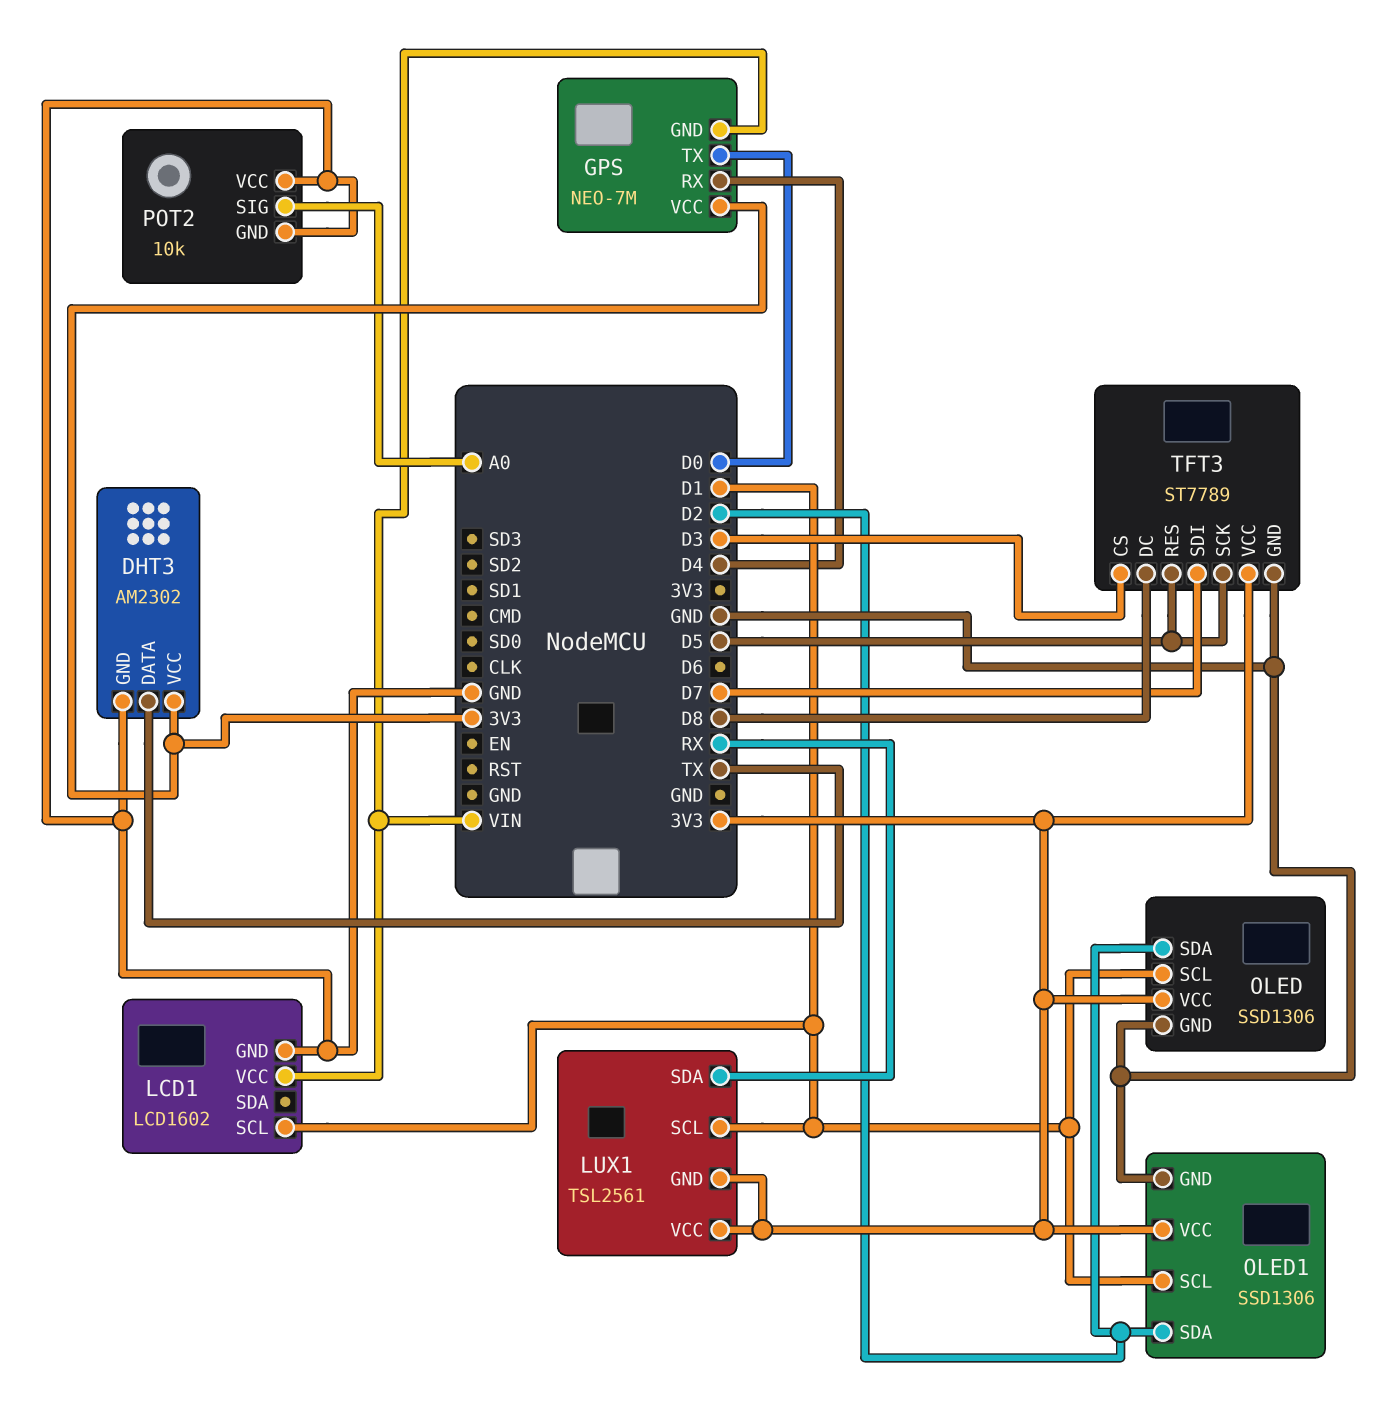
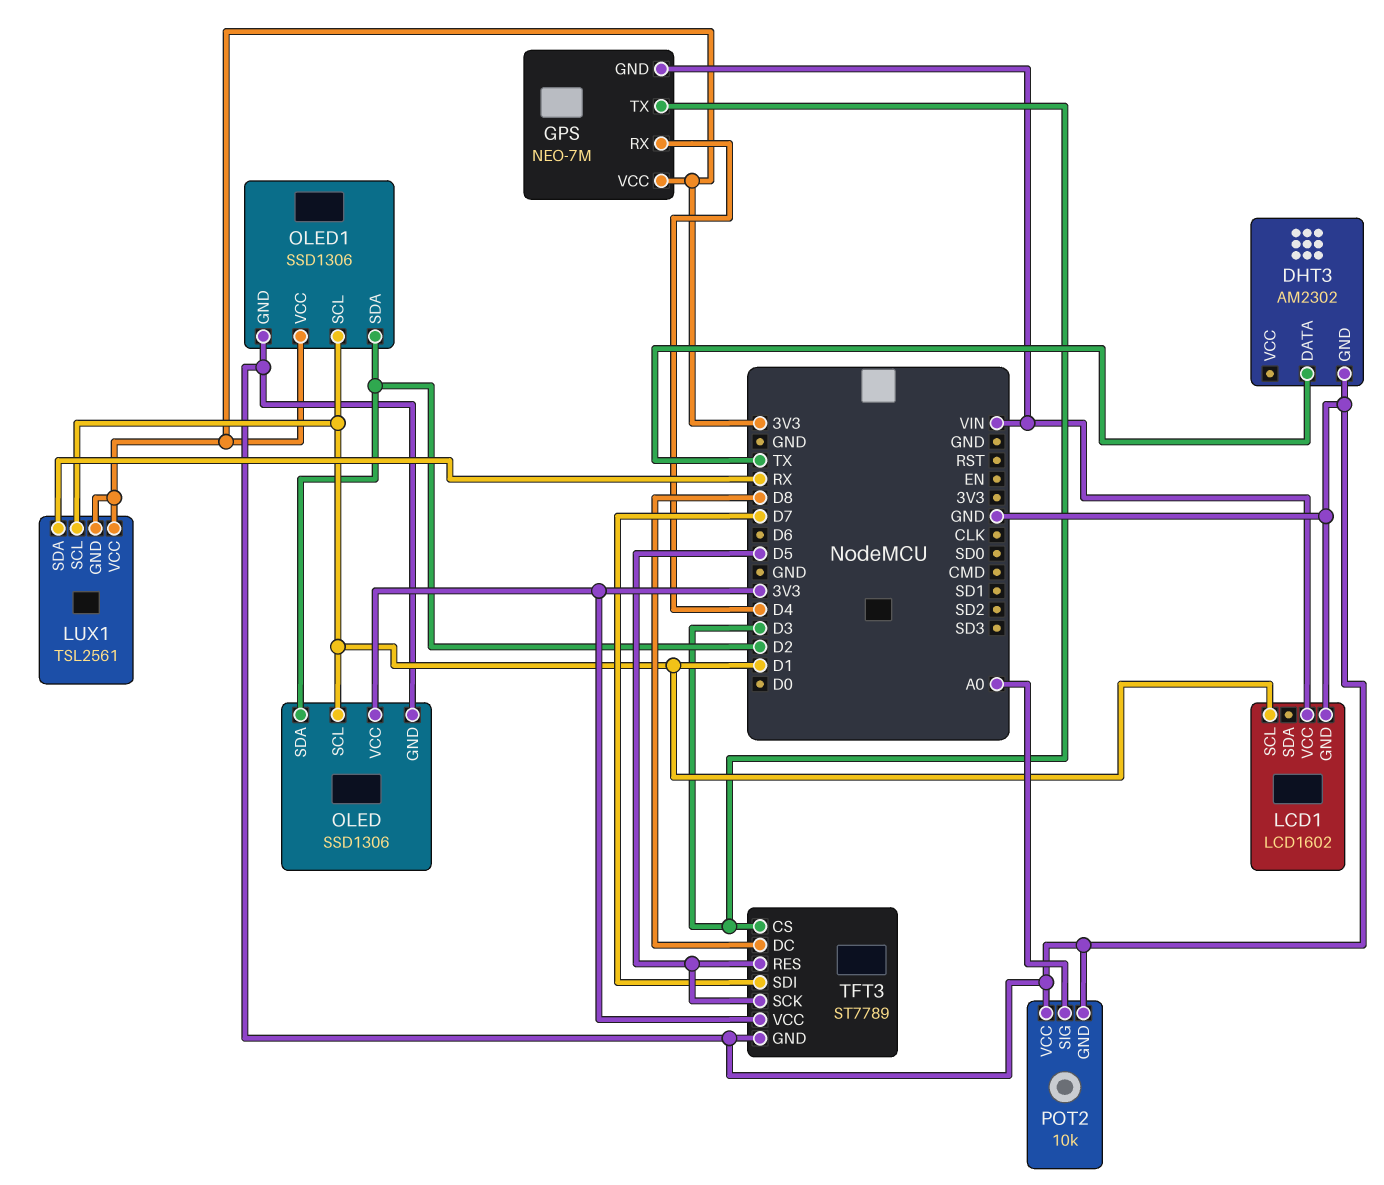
DHT3 pin VCC: 3V3 -> none
GPS pin TX: D0 -> D3

